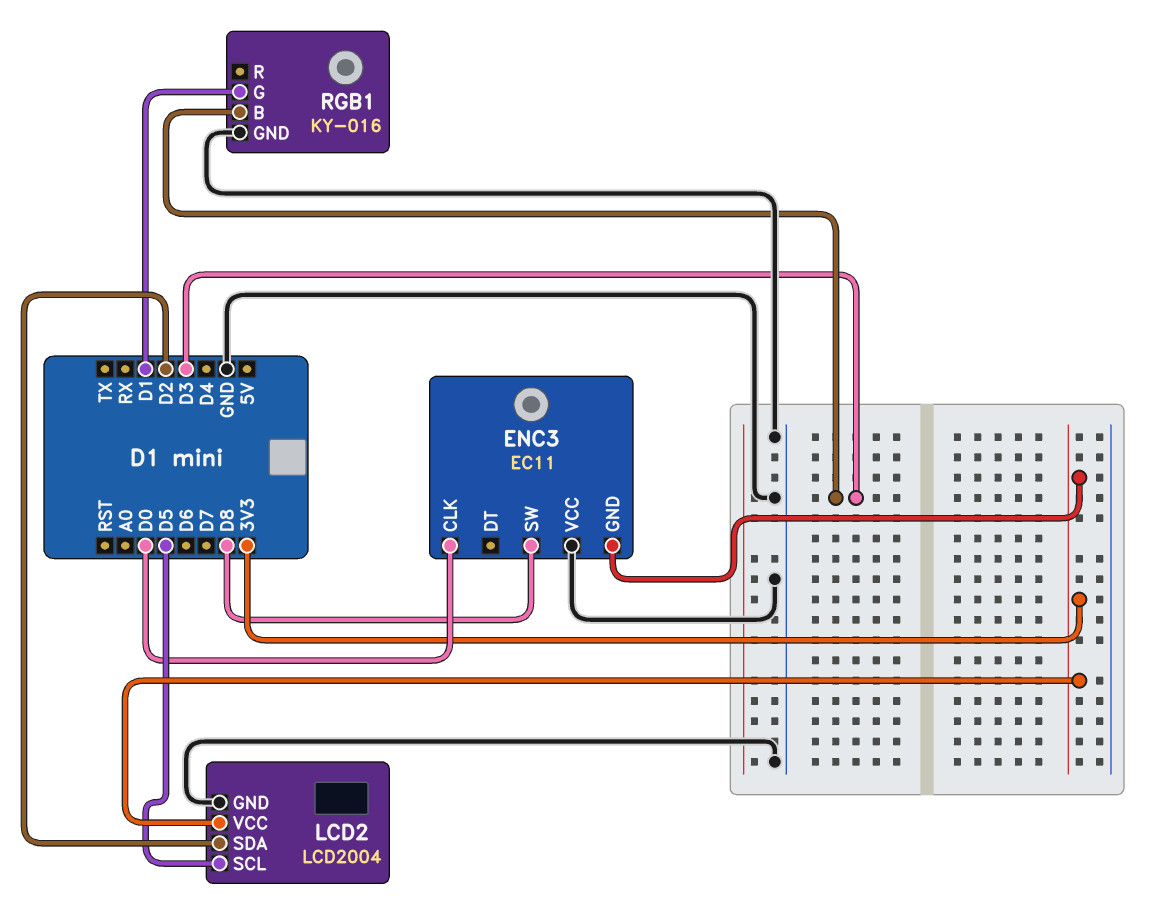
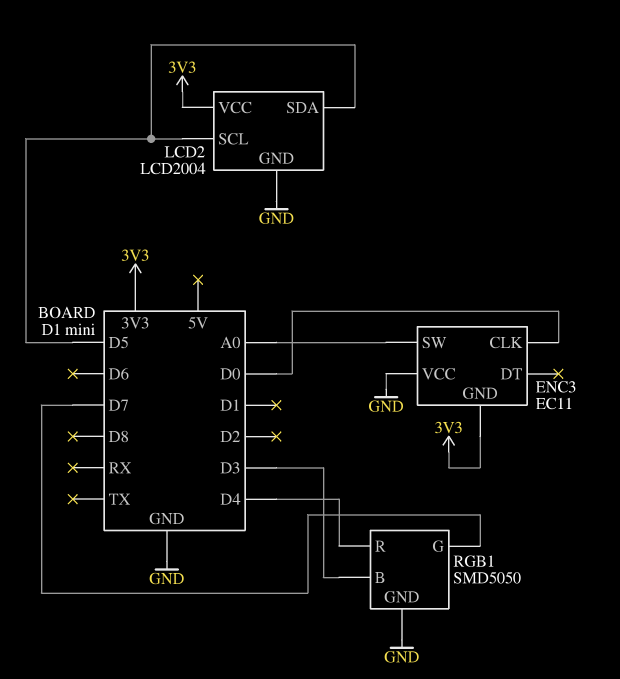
ENC3 pin SW: D8 -> A0
LCD2 pin SDA: D2 -> D5
RGB1: KY-016 -> SMD5050
RGB1 pin G: D1 -> D7
RGB1 pin R: none -> D4

